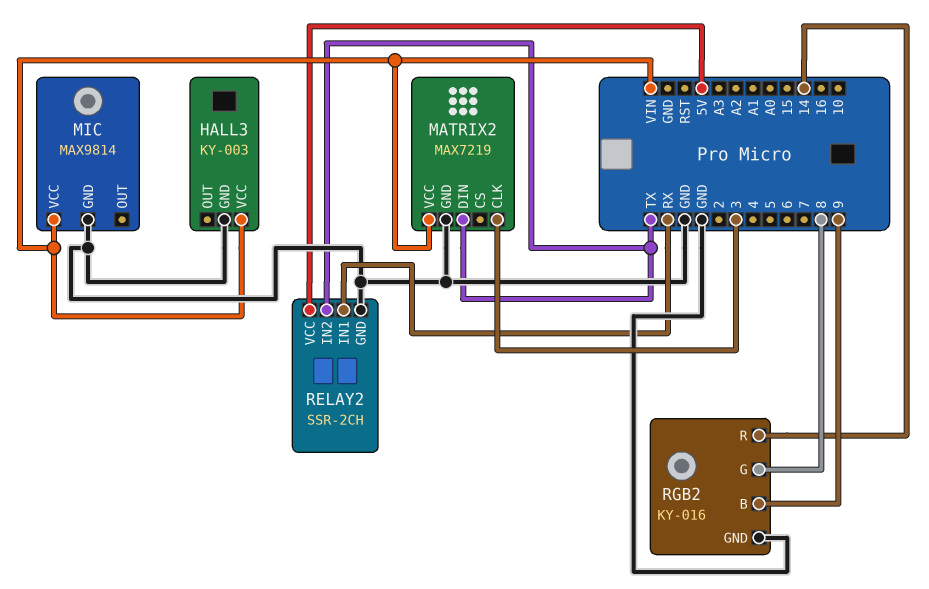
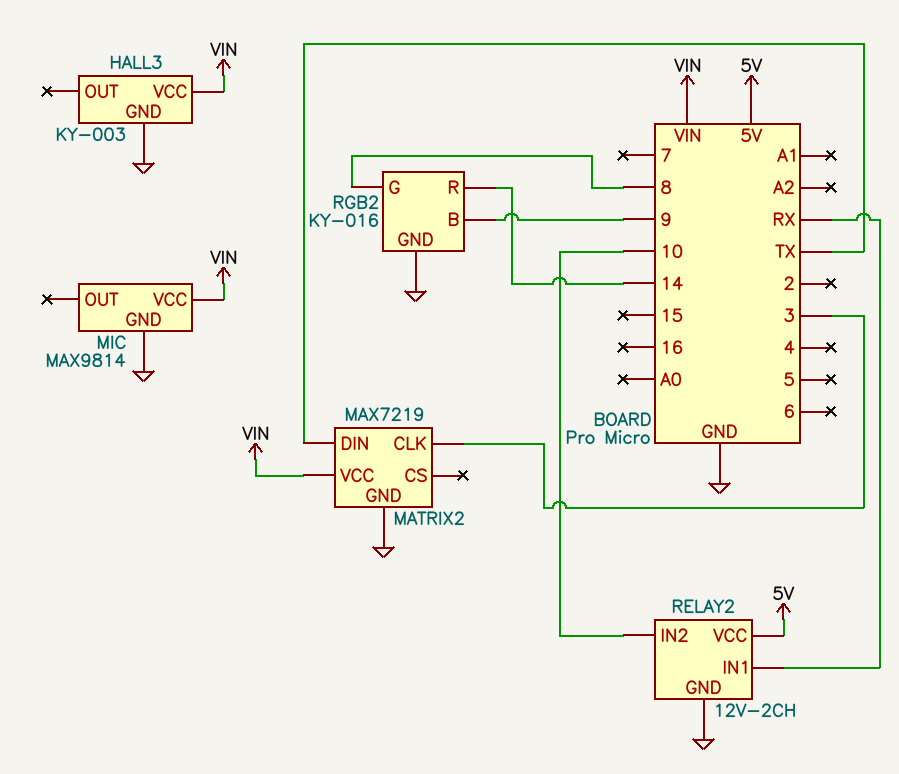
RELAY2: SSR-2CH -> 12V-2CH
RELAY2 pin IN2: TX -> 10

